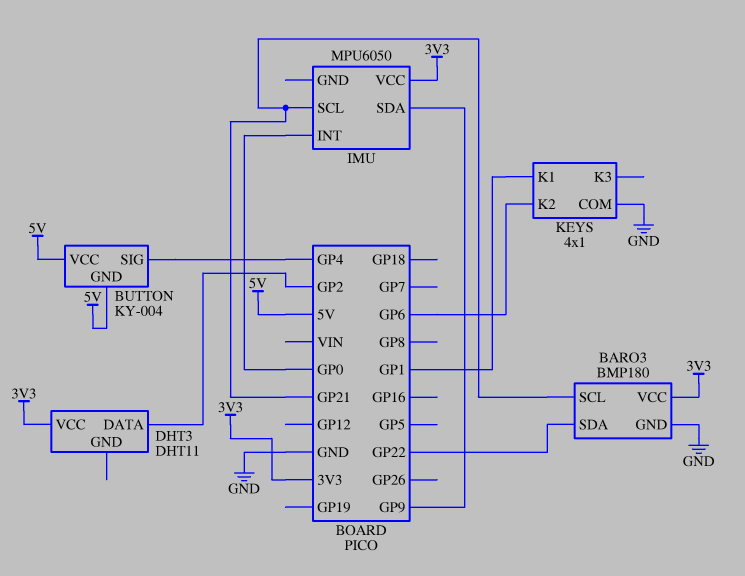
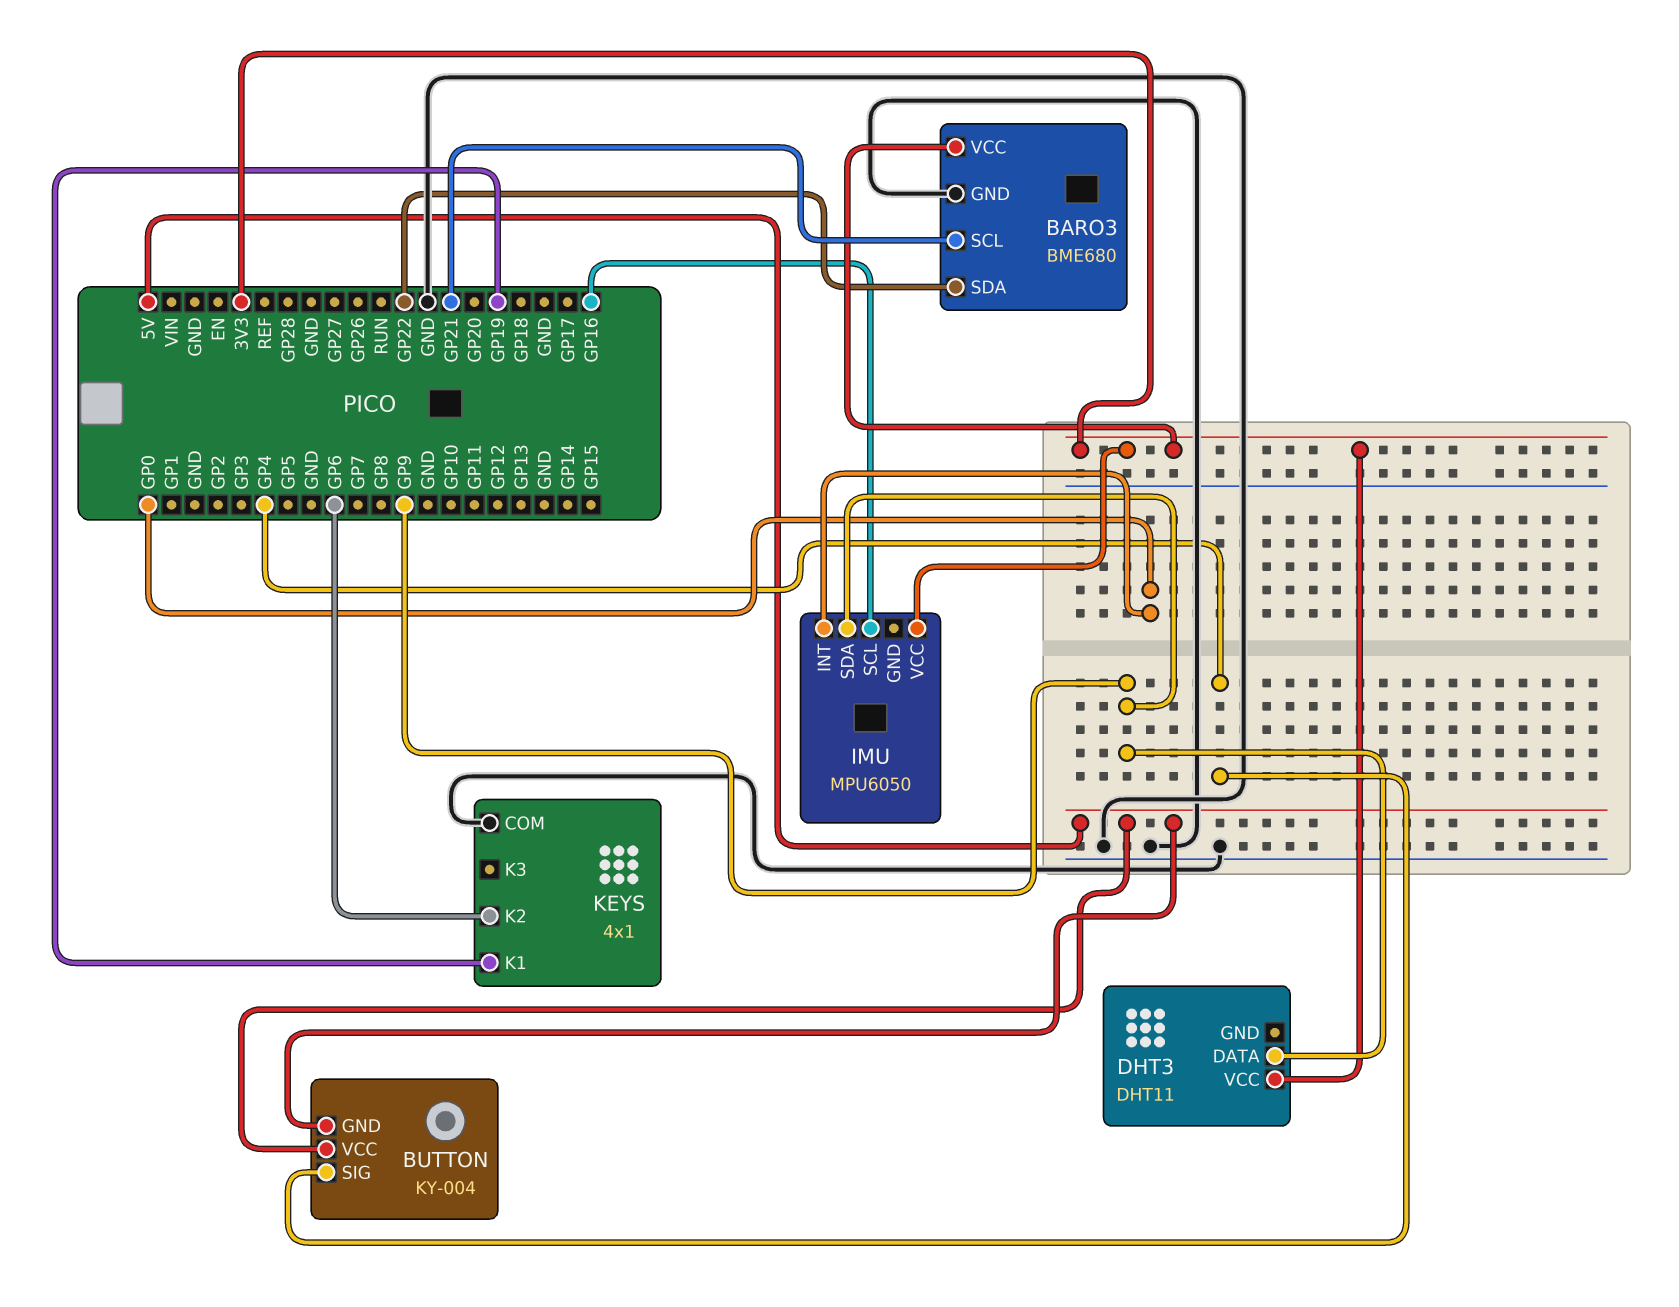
BARO3: BMP180 -> BME680
DHT3 pin DATA: GP2 -> GP9
IMU pin SCL: GP21 -> GP16
KEYS pin K1: GP1 -> GP19

